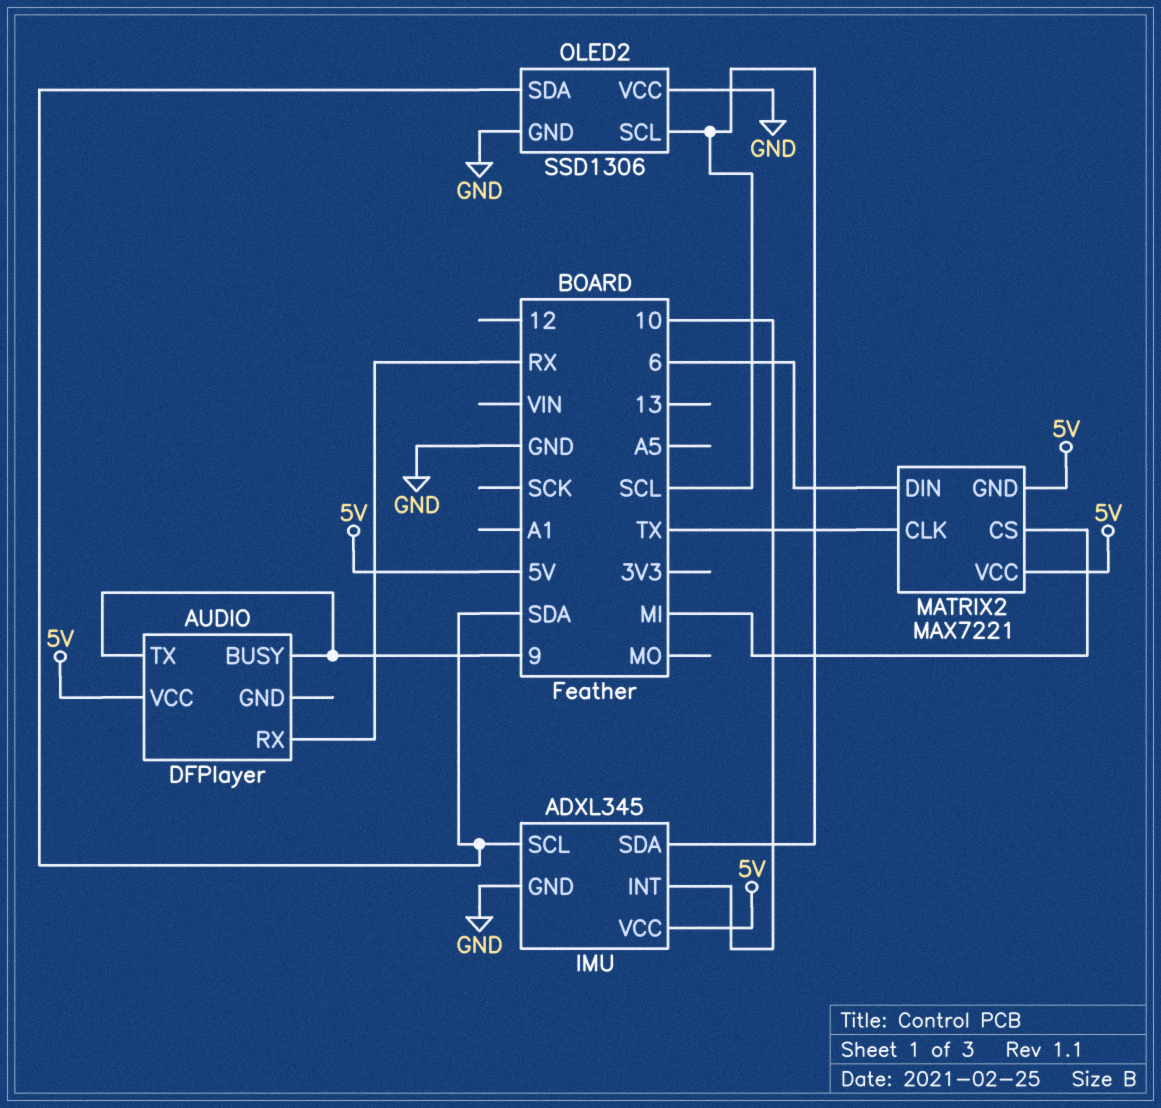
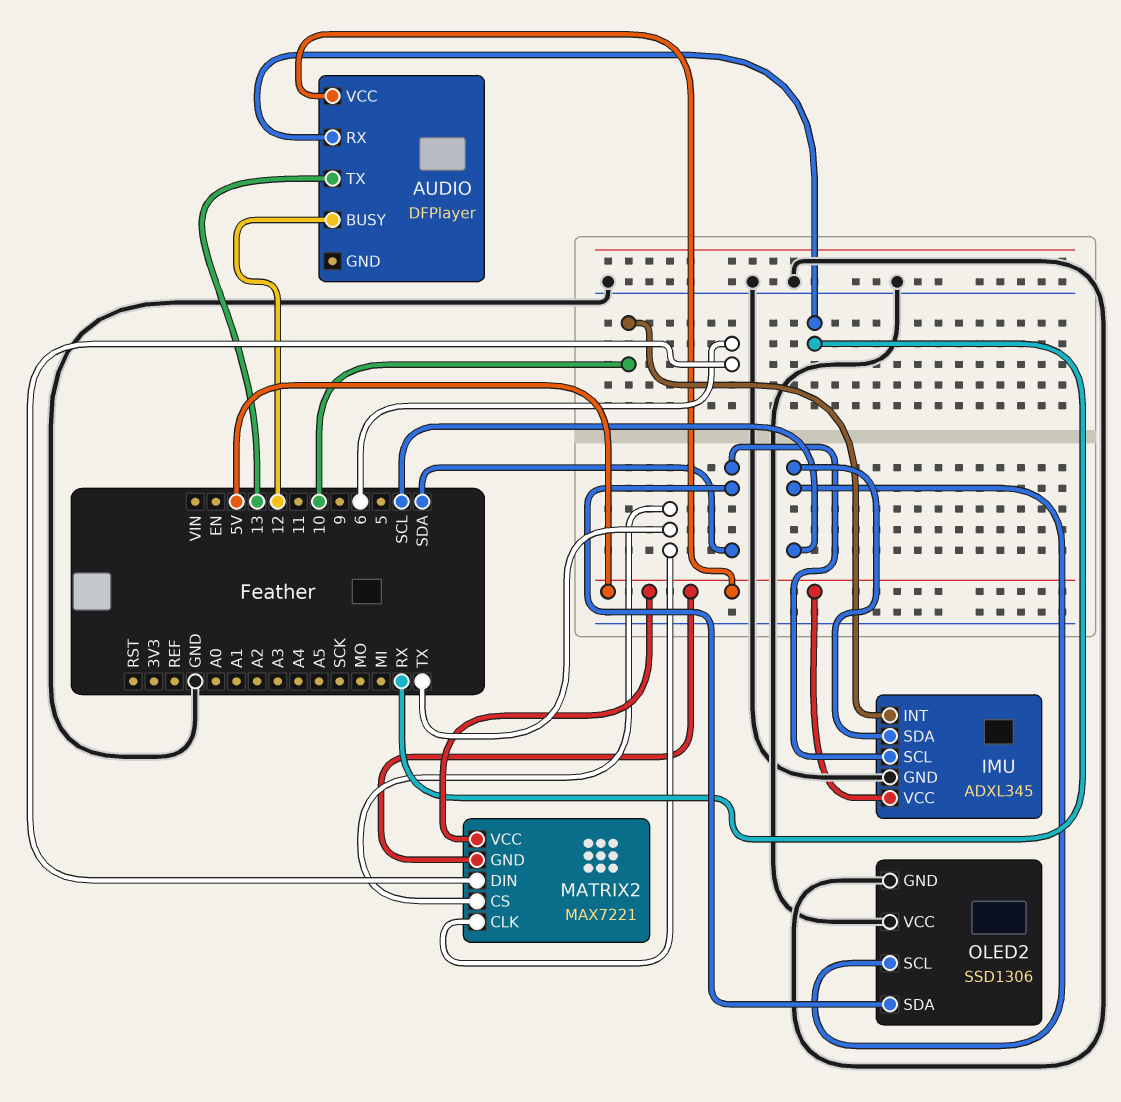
AUDIO pin BUSY: 9 -> 12
AUDIO pin TX: 9 -> 13
MATRIX2 pin CS: MI -> TX

